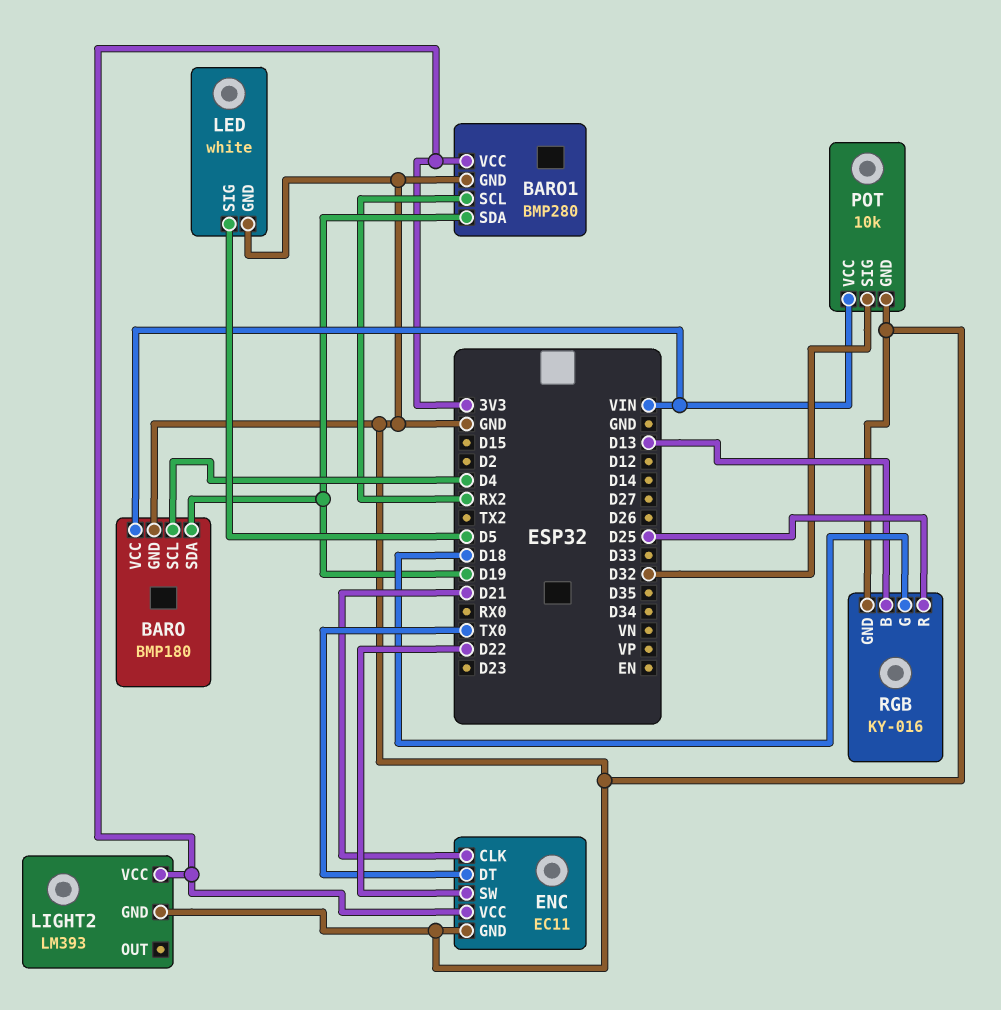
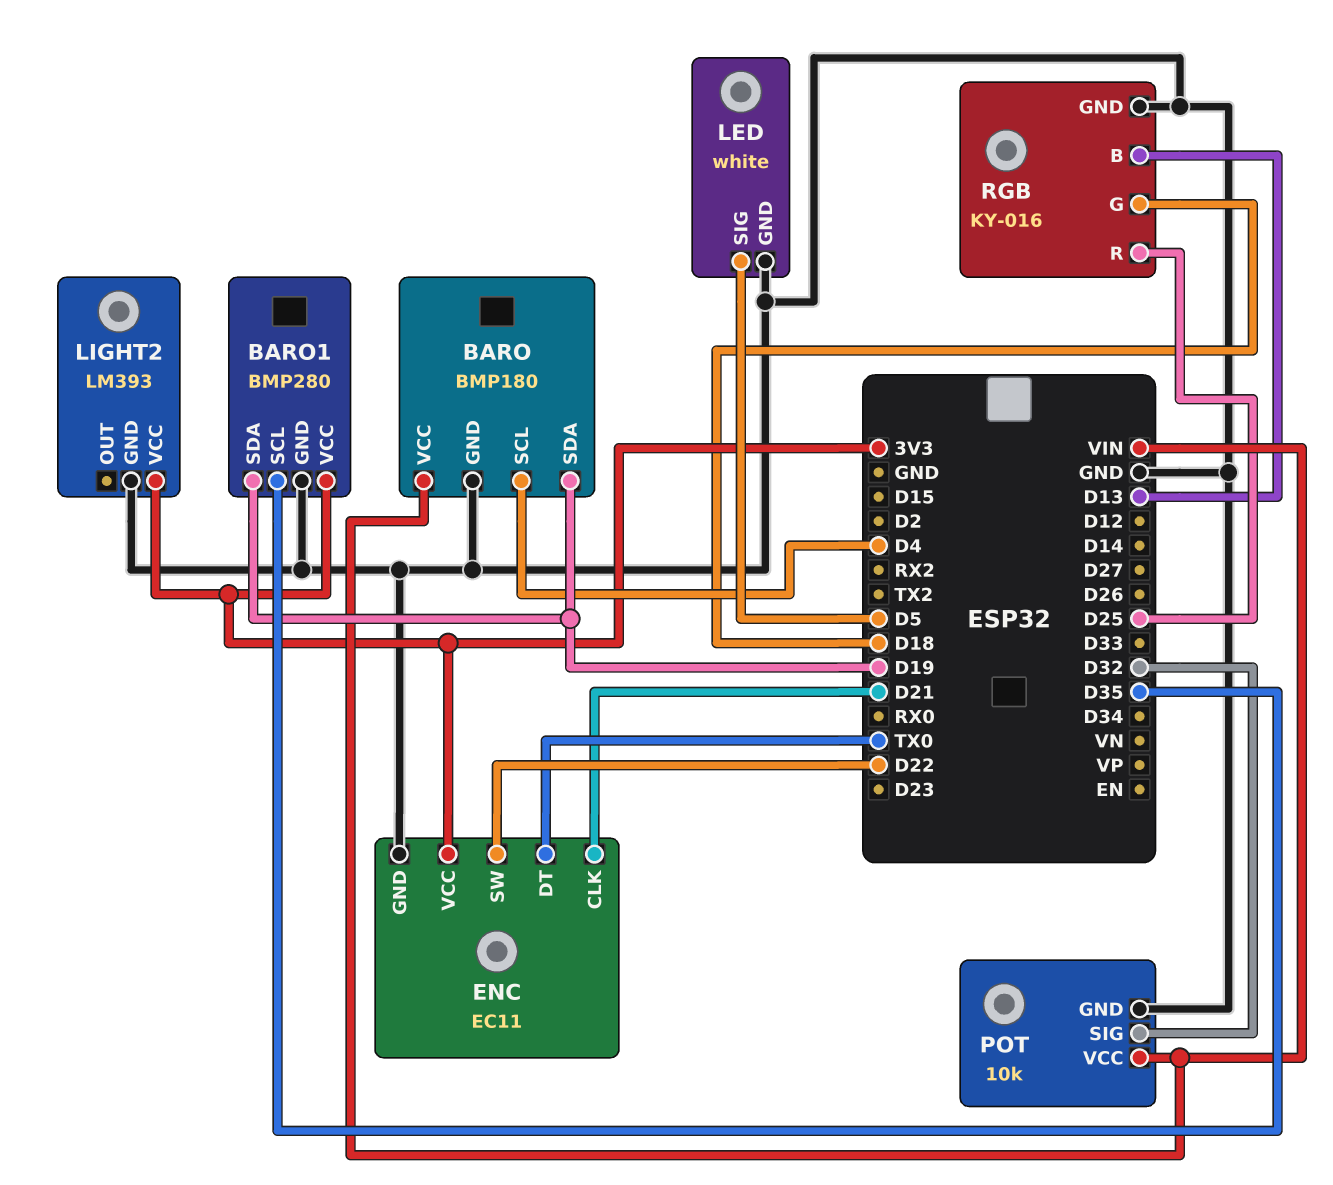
BARO1 pin SCL: RX2 -> D35

